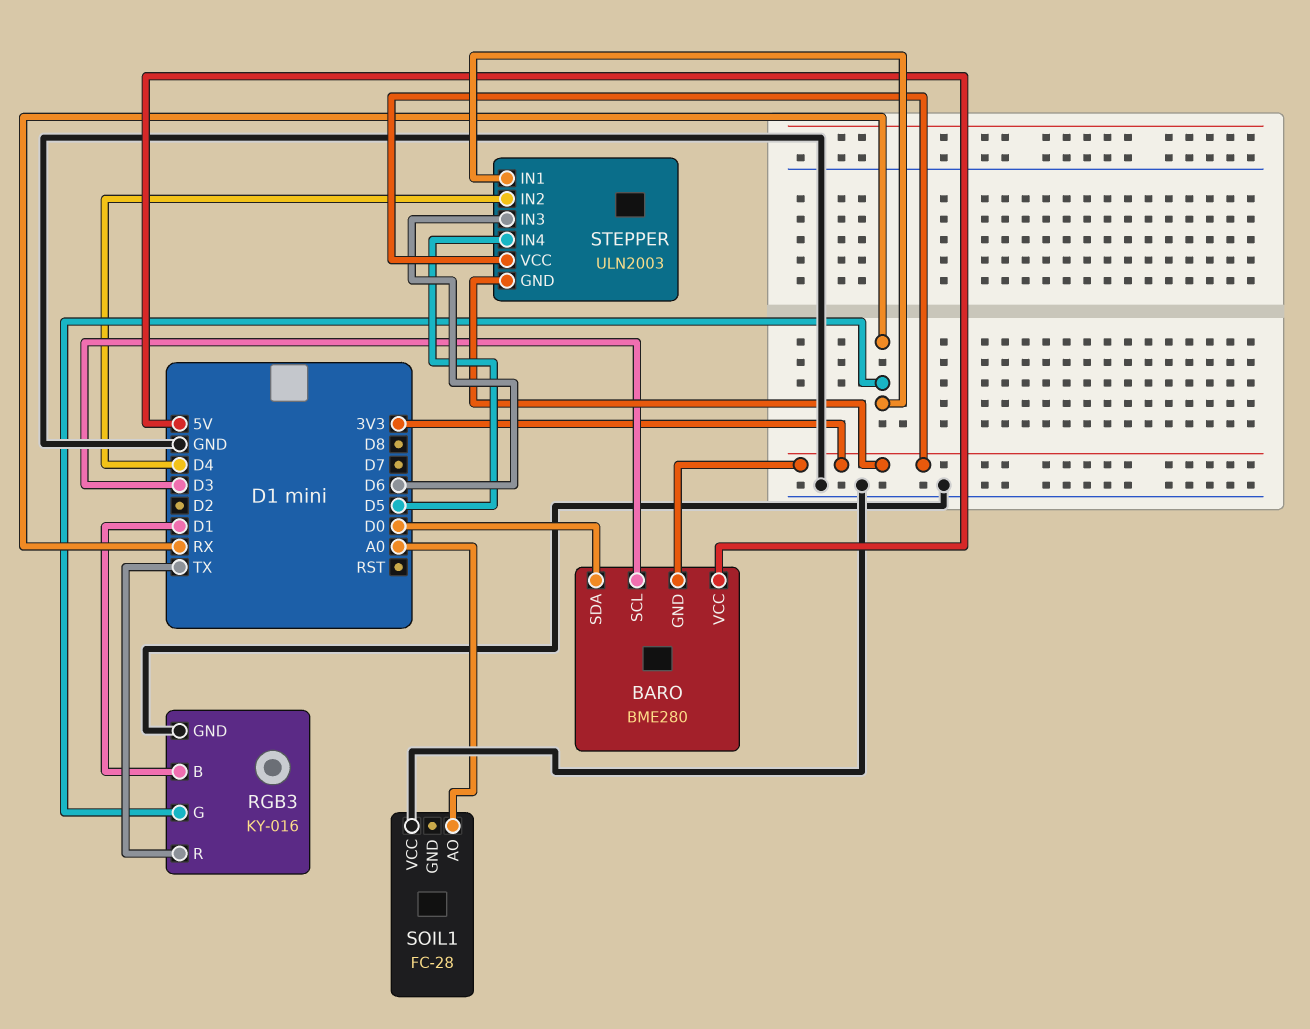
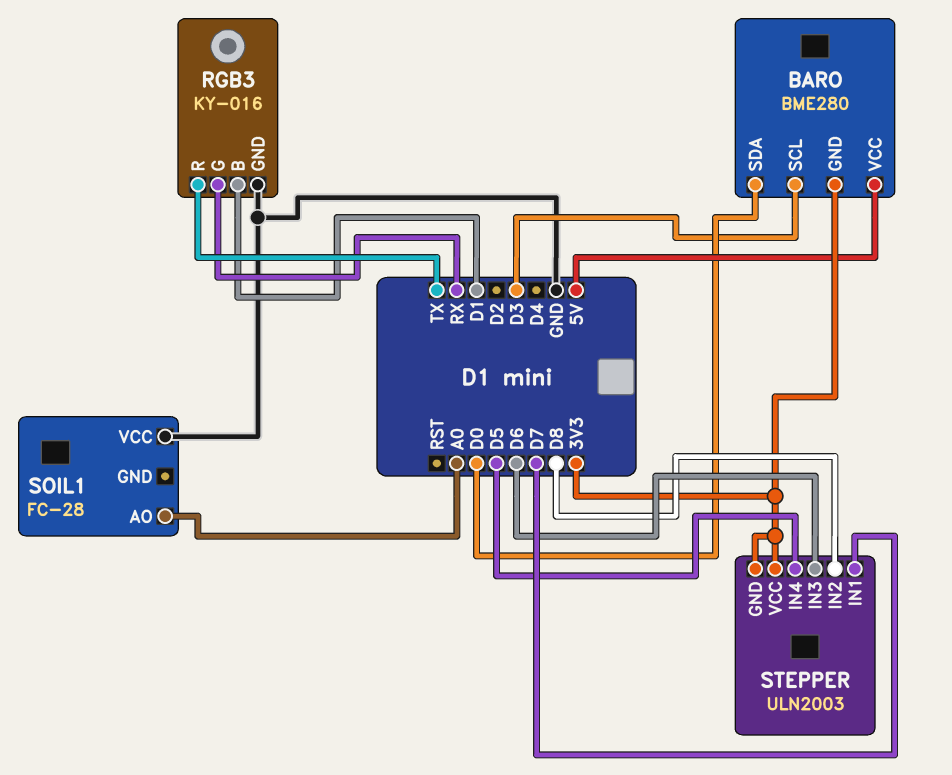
STEPPER pin IN1: RX -> D7
STEPPER pin IN2: D4 -> D8

